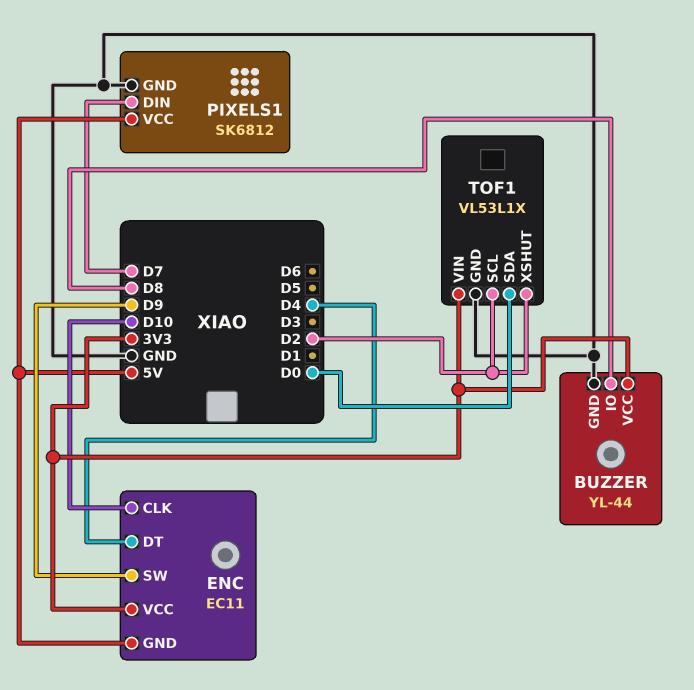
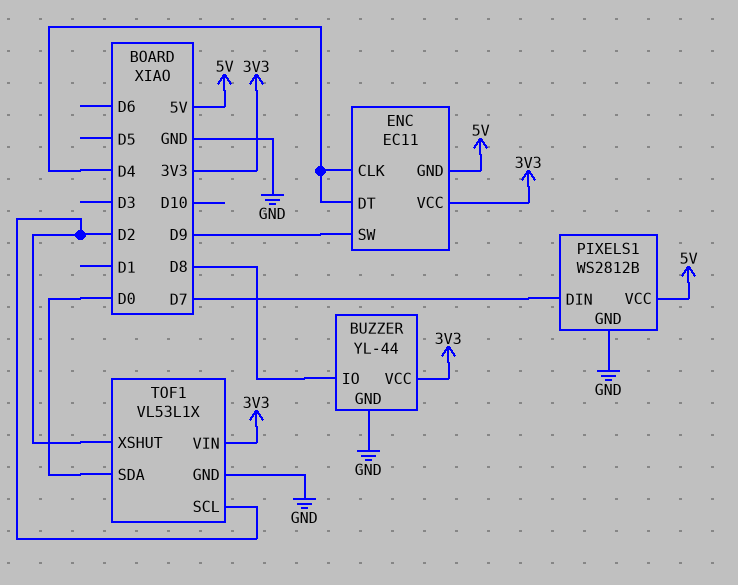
ENC pin CLK: D10 -> D4
PIXELS1: SK6812 -> WS2812B

